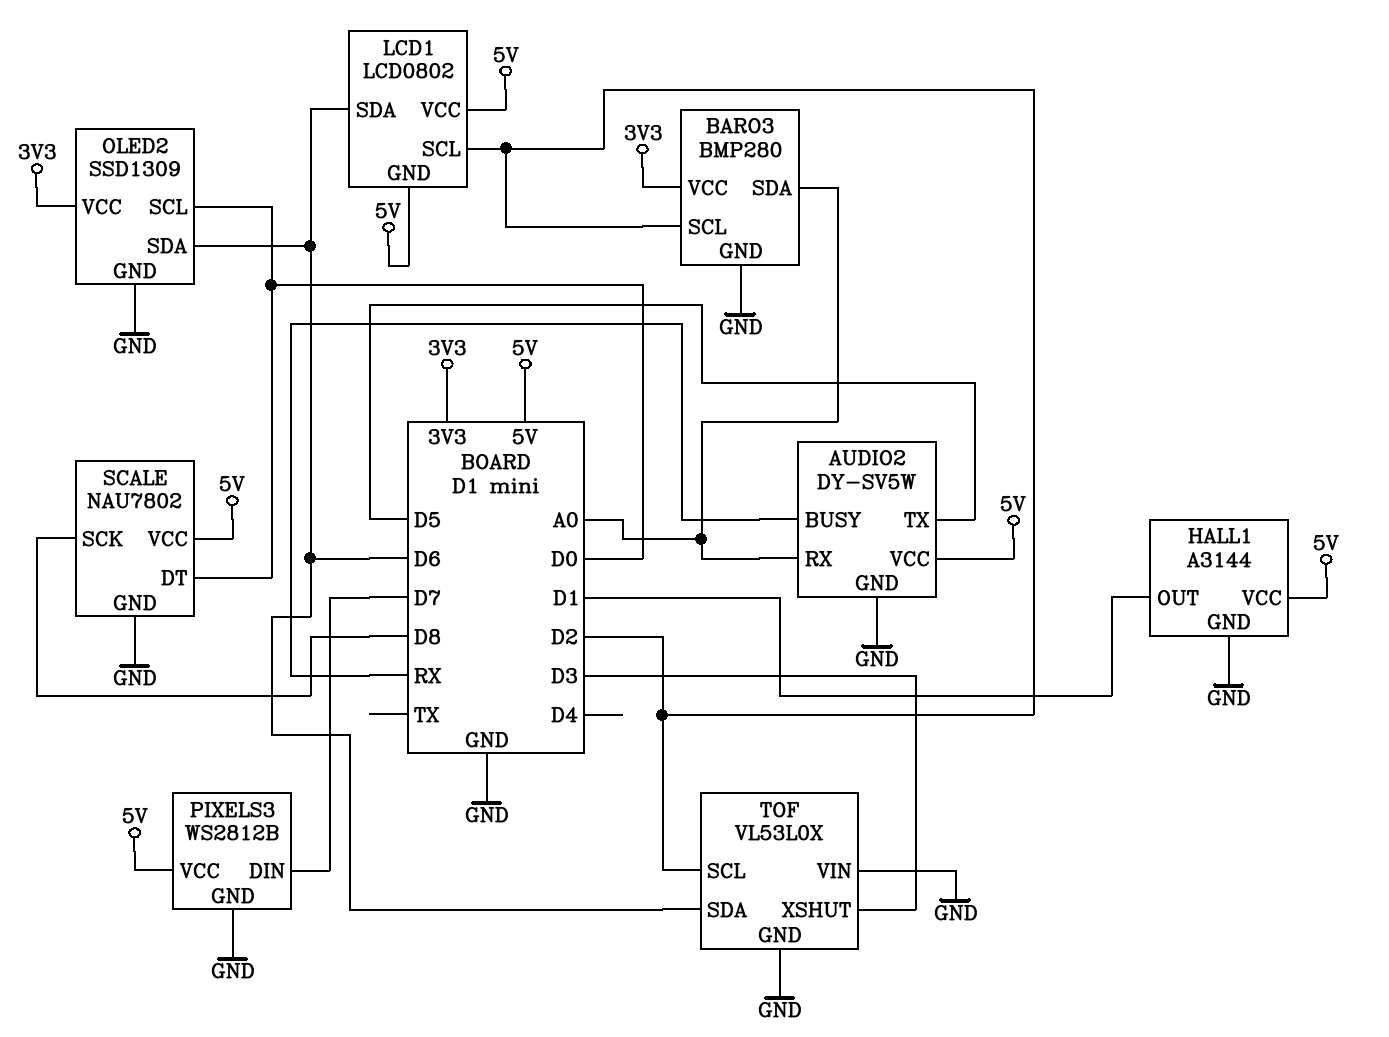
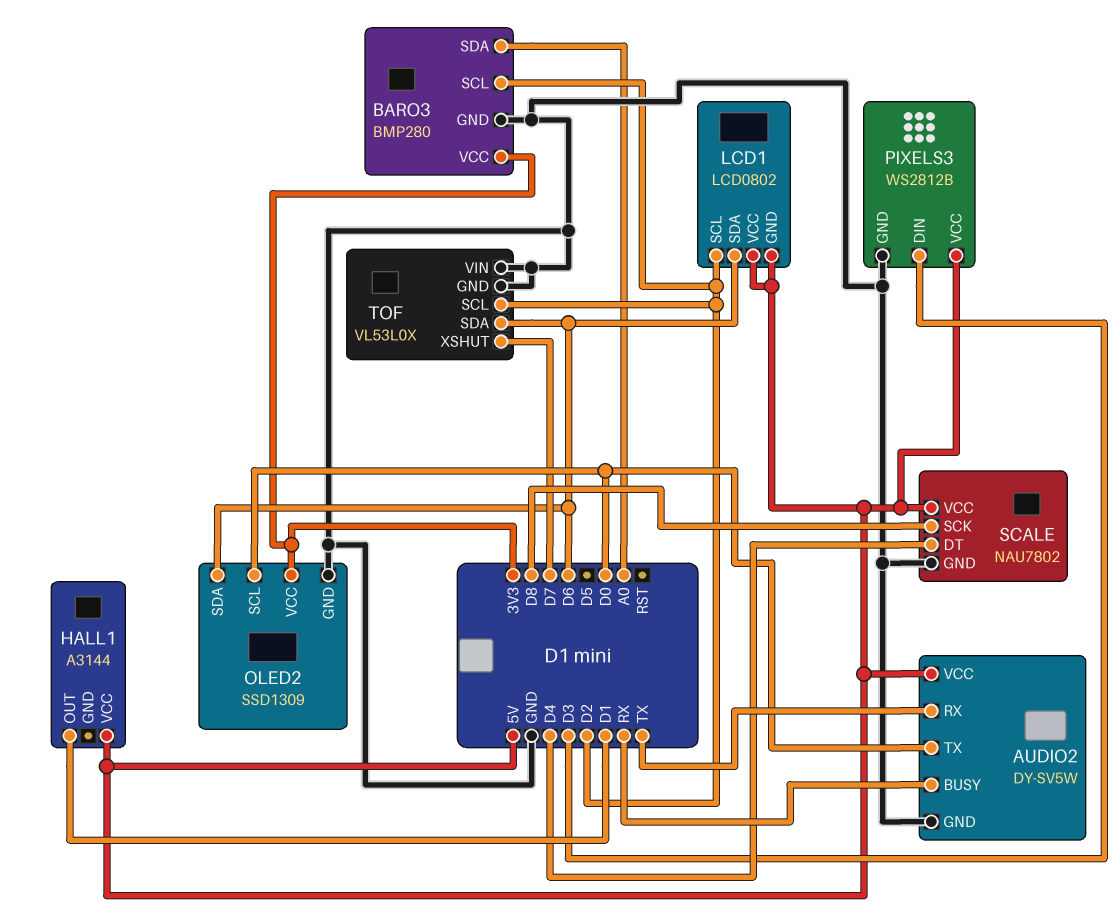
AUDIO2 pin RX: A0 -> TX
AUDIO2 pin TX: D5 -> D0
HALL1 pin GND: GND -> none
PIXELS3 pin DIN: D7 -> D3
SCALE pin DT: D0 -> D4
TOF pin XSHUT: D3 -> D7

